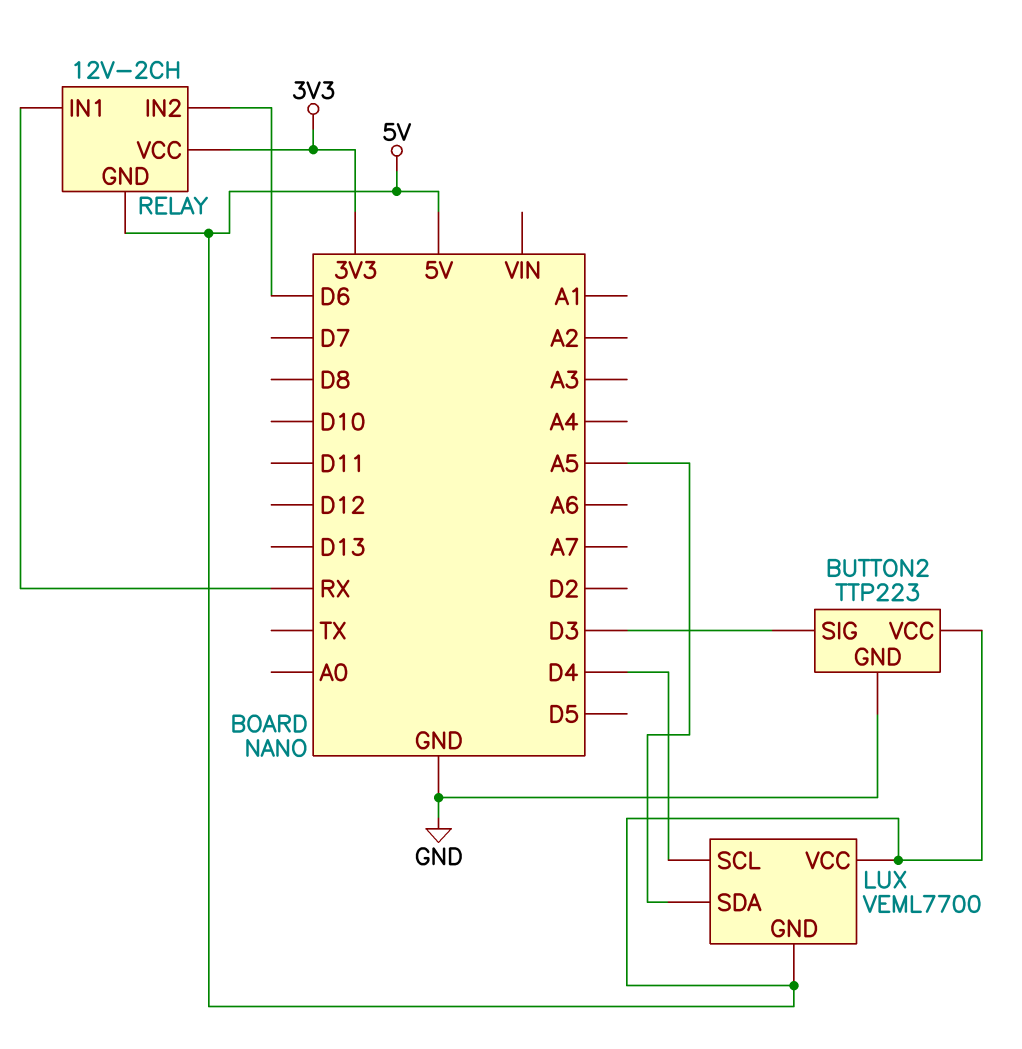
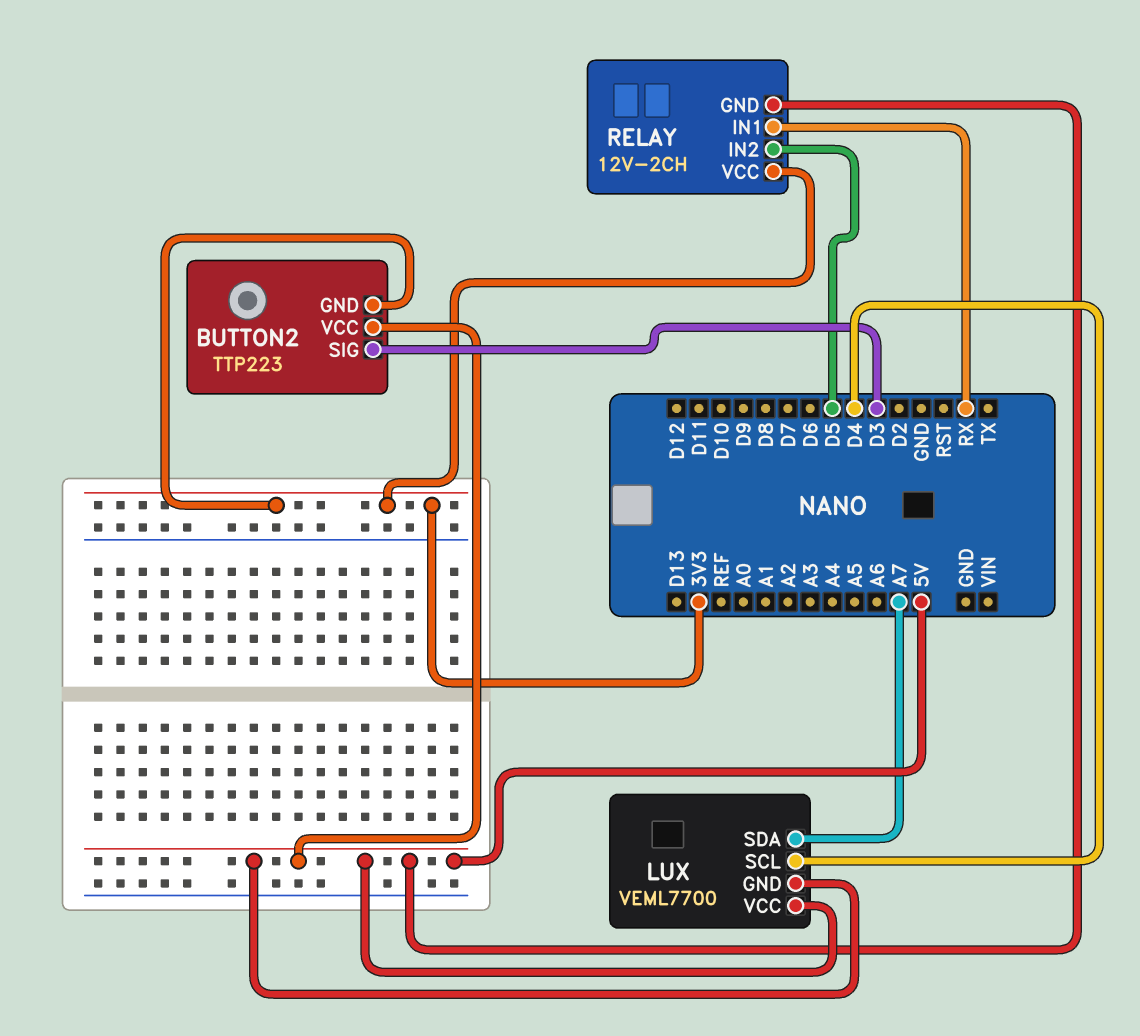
BUTTON2 pin GND: GND -> 3V3
LUX pin SDA: A5 -> A7
RELAY pin IN2: D6 -> D5

